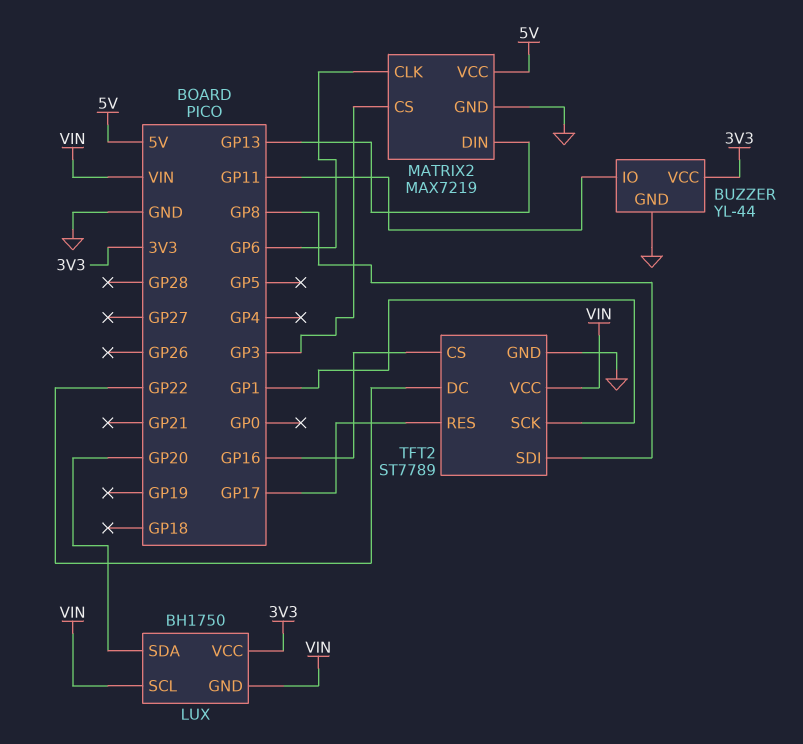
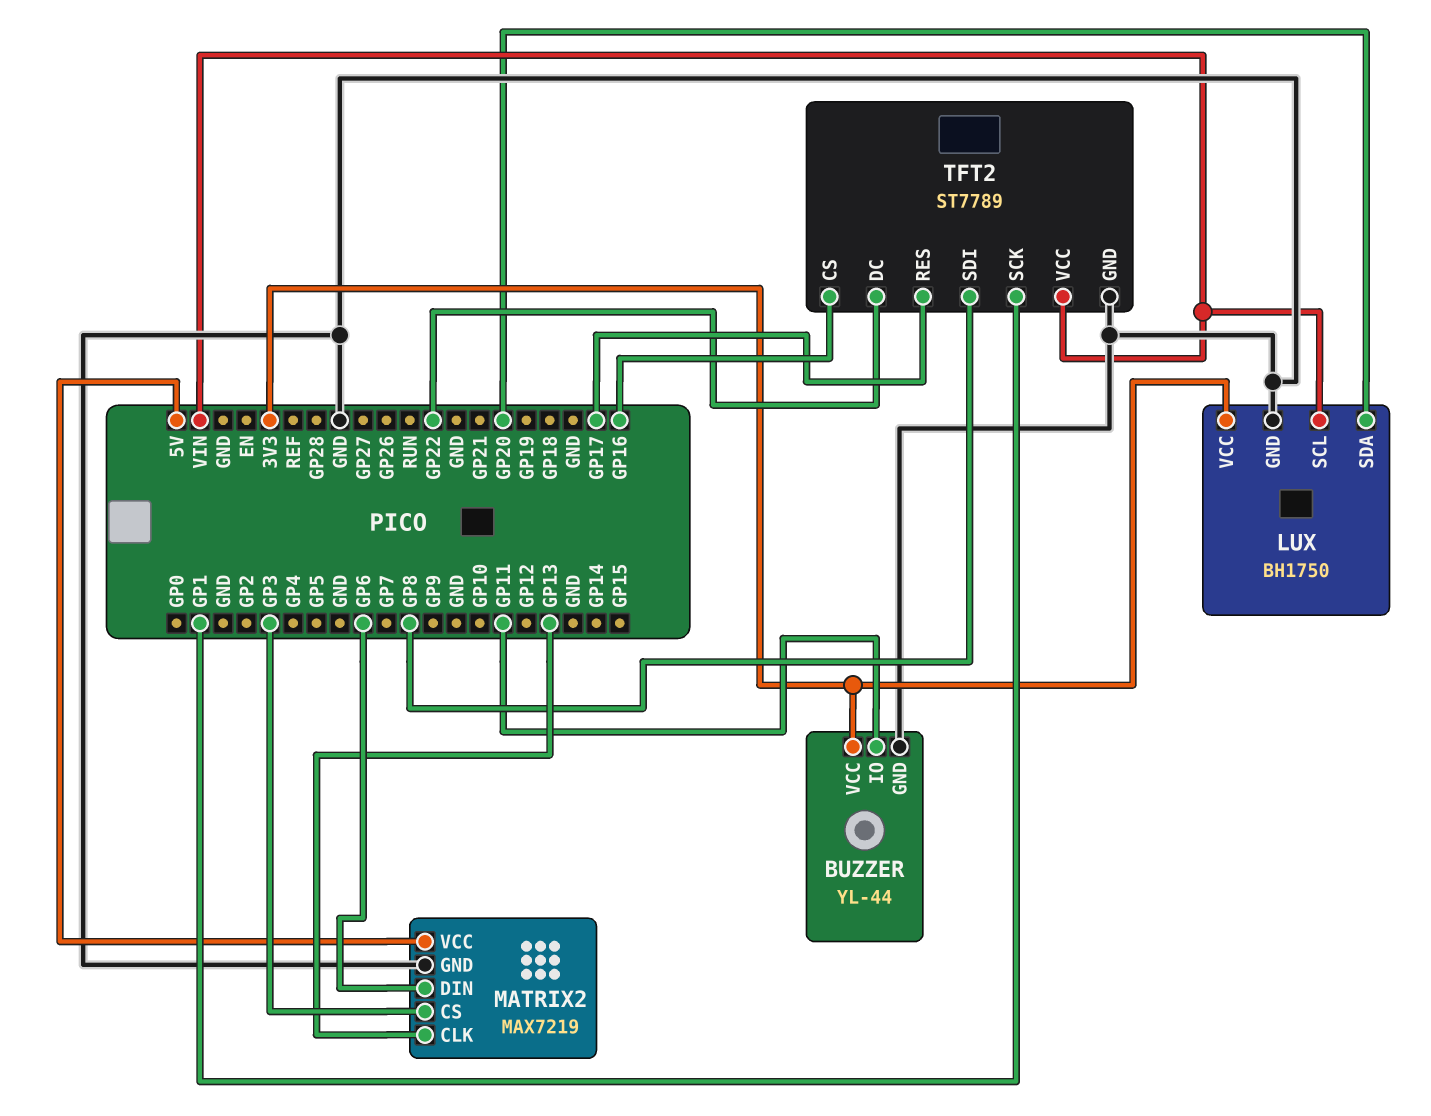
LUX pin GND: VIN -> GND
MATRIX2 pin CLK: GP6 -> GP13
MATRIX2 pin DIN: GP13 -> GP6

